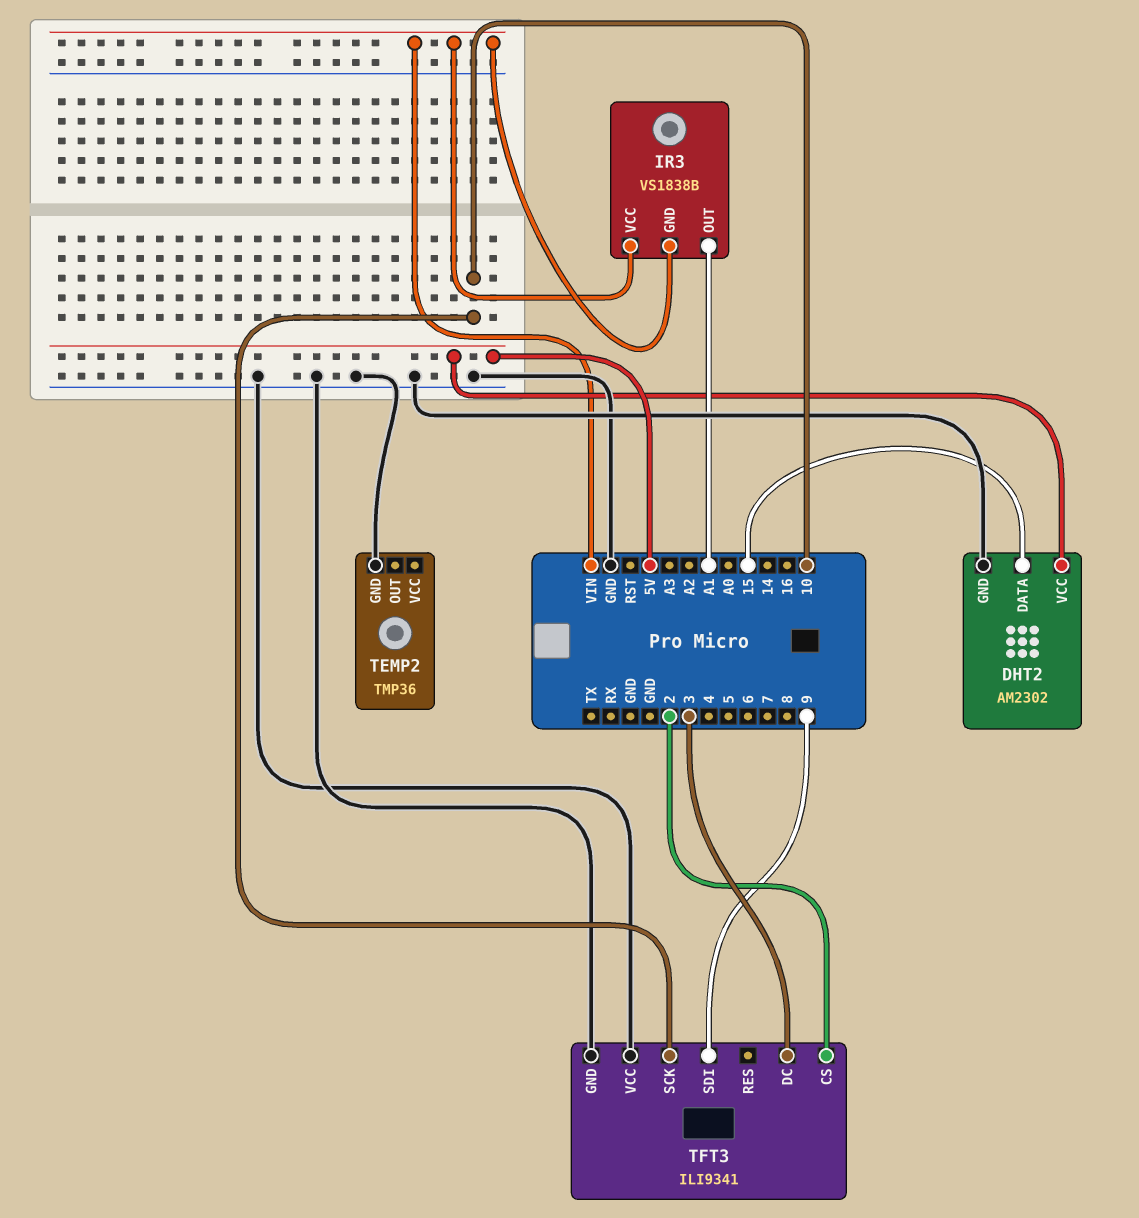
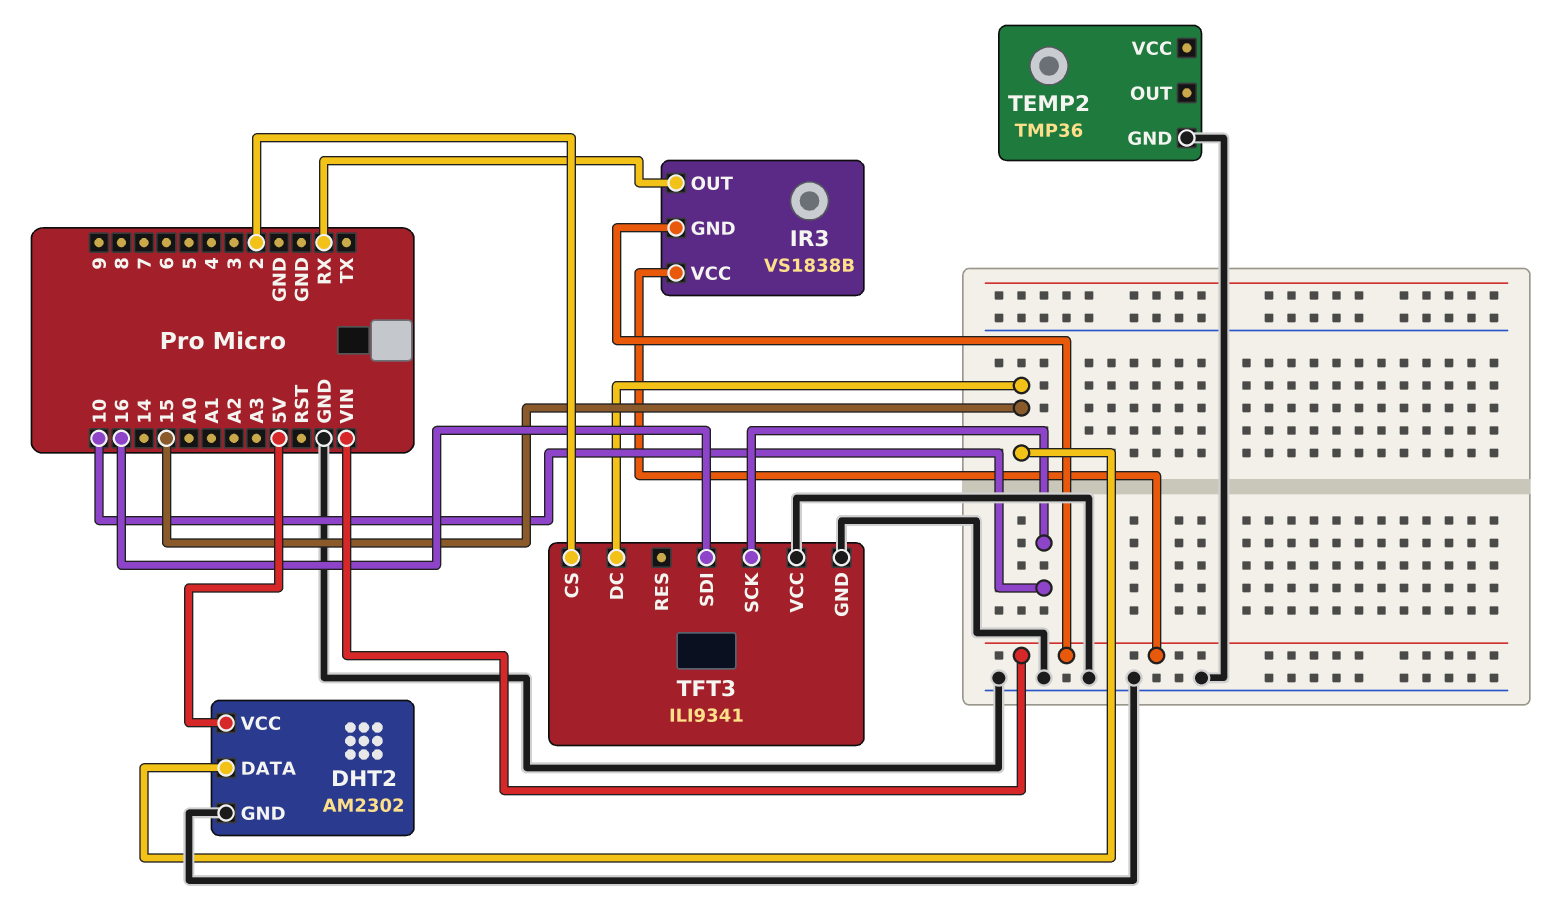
IR3 pin OUT: A1 -> RX
TFT3 pin DC: 3 -> 15
TFT3 pin SDI: 9 -> 16

